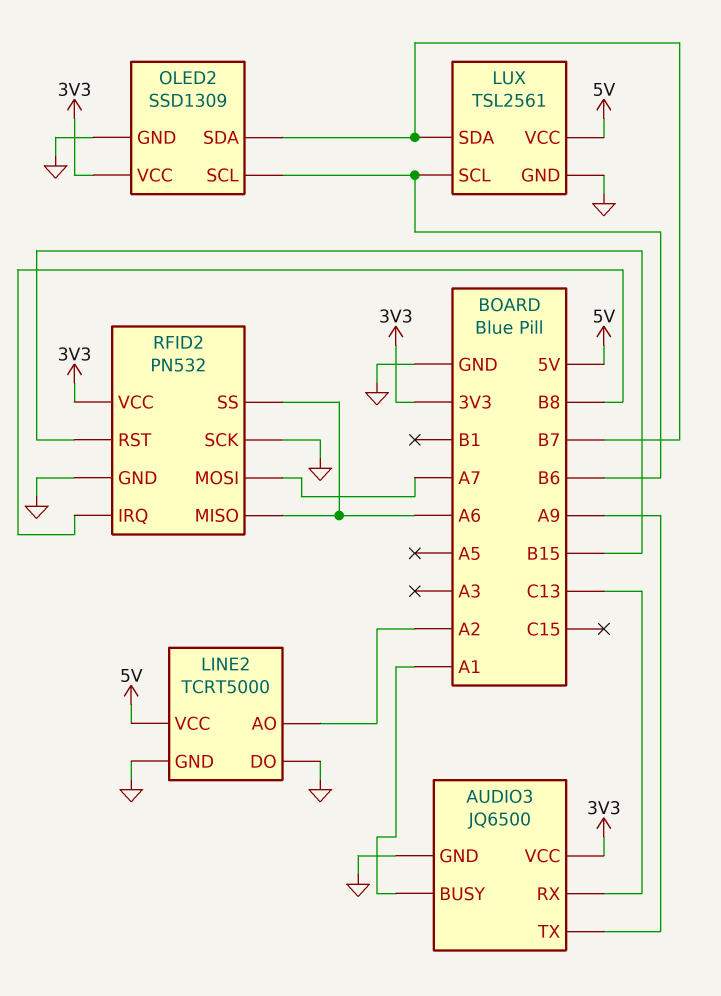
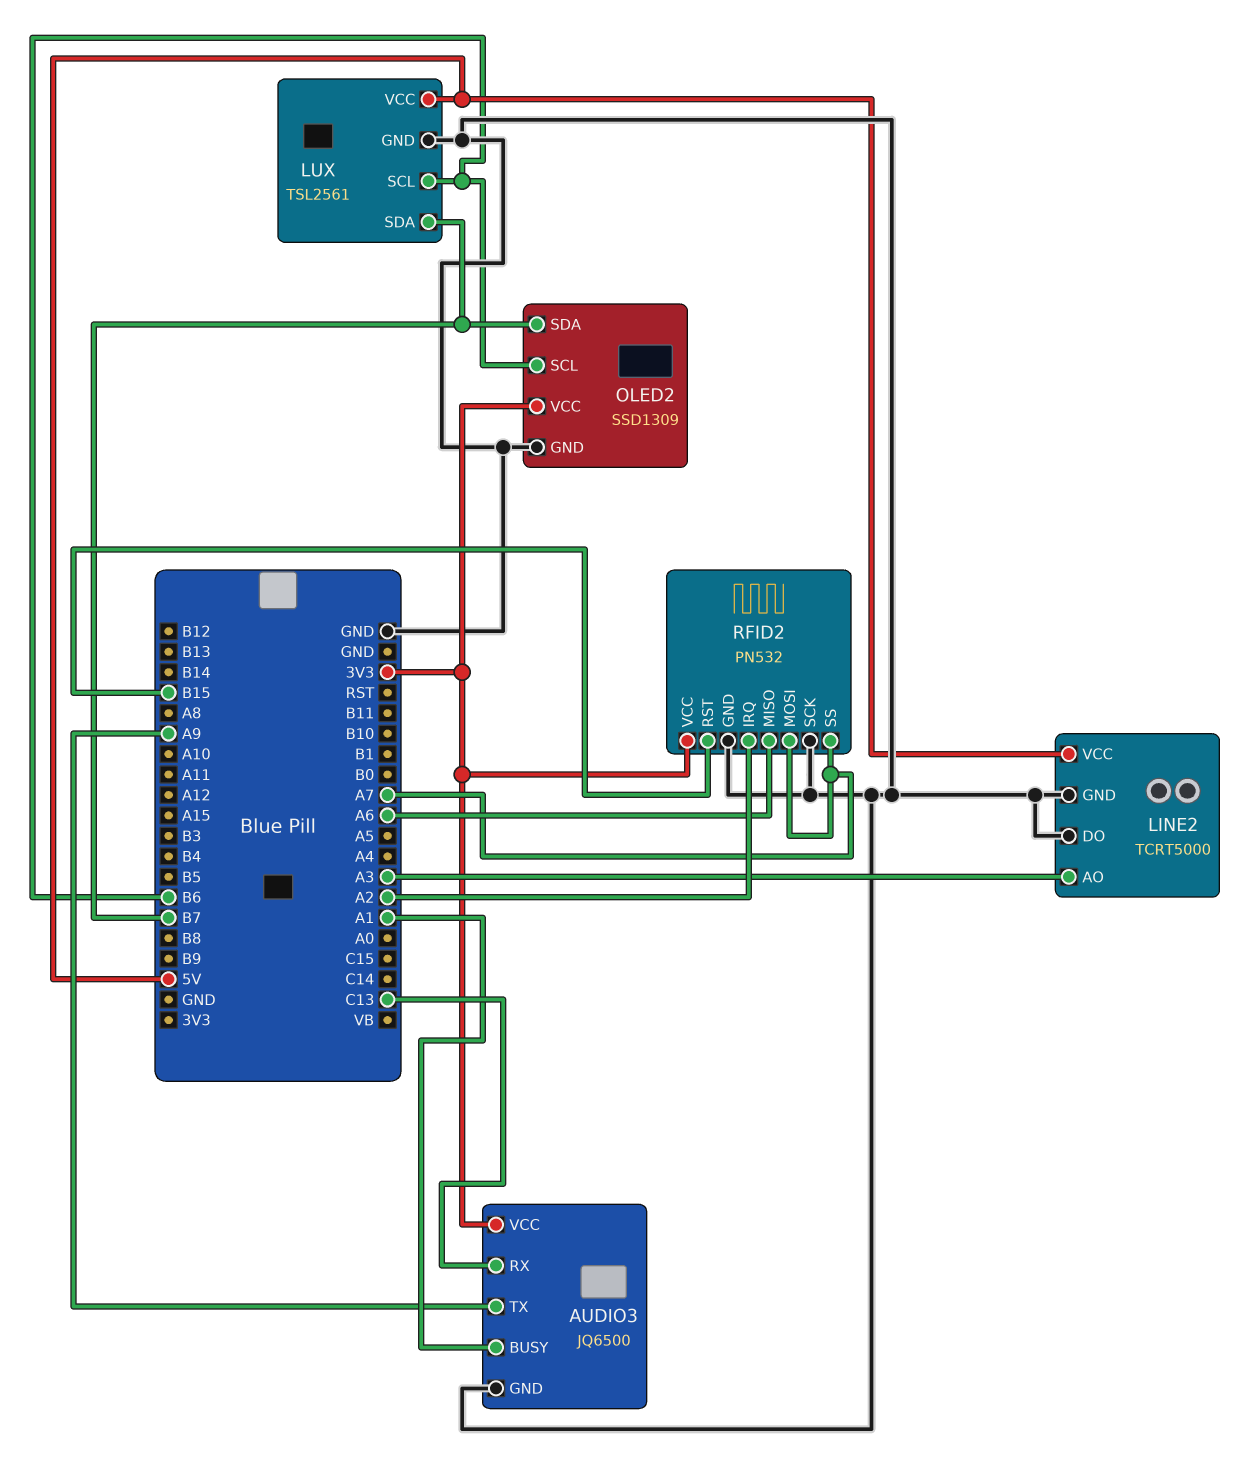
LINE2 pin AO: A2 -> A3
RFID2 pin IRQ: B8 -> A2
RFID2 pin SS: A6 -> A7

